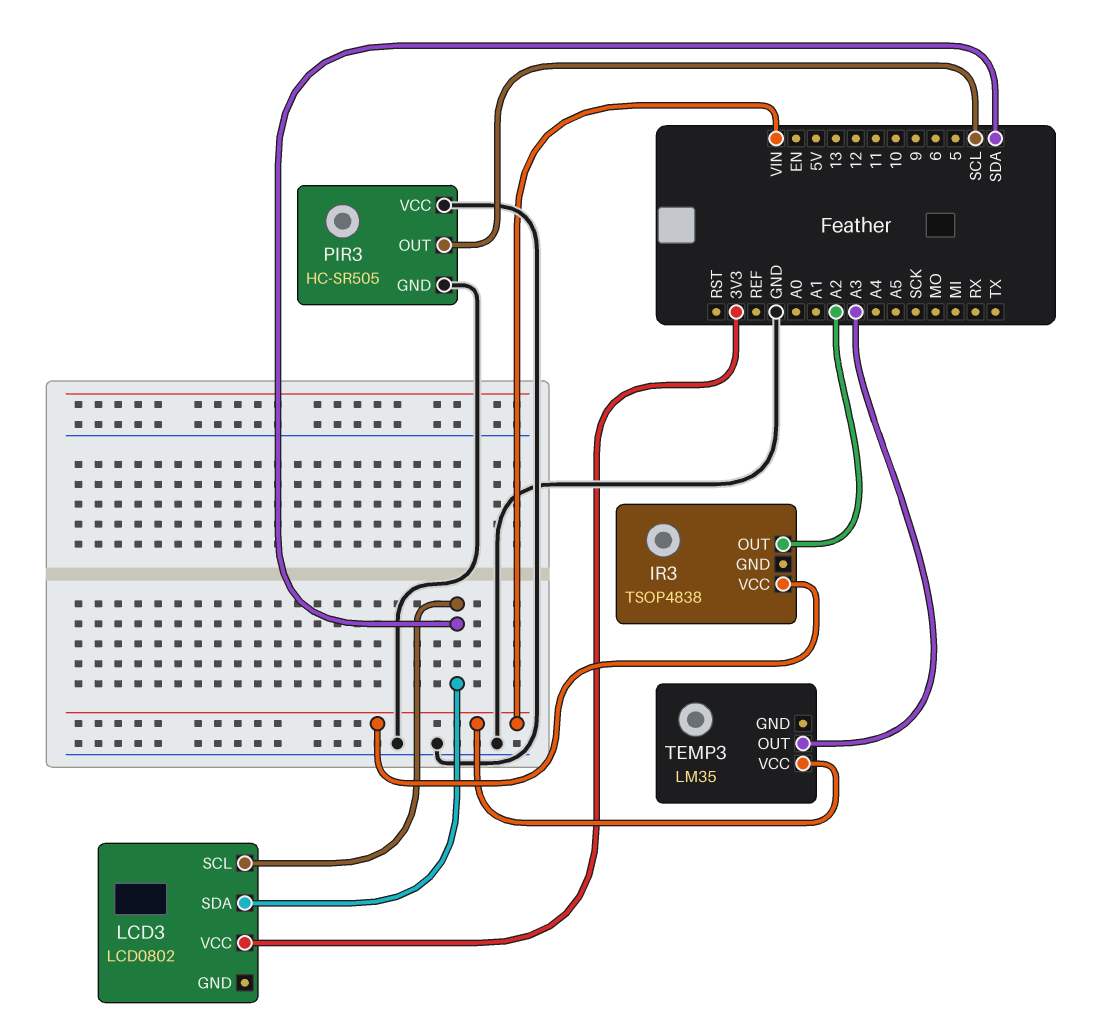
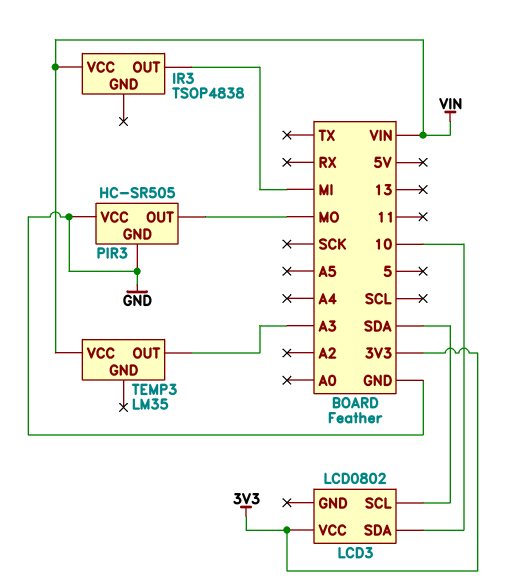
IR3 pin OUT: A2 -> MI
LCD3 pin SDA: SDA -> 10
PIR3 pin OUT: SCL -> MO

